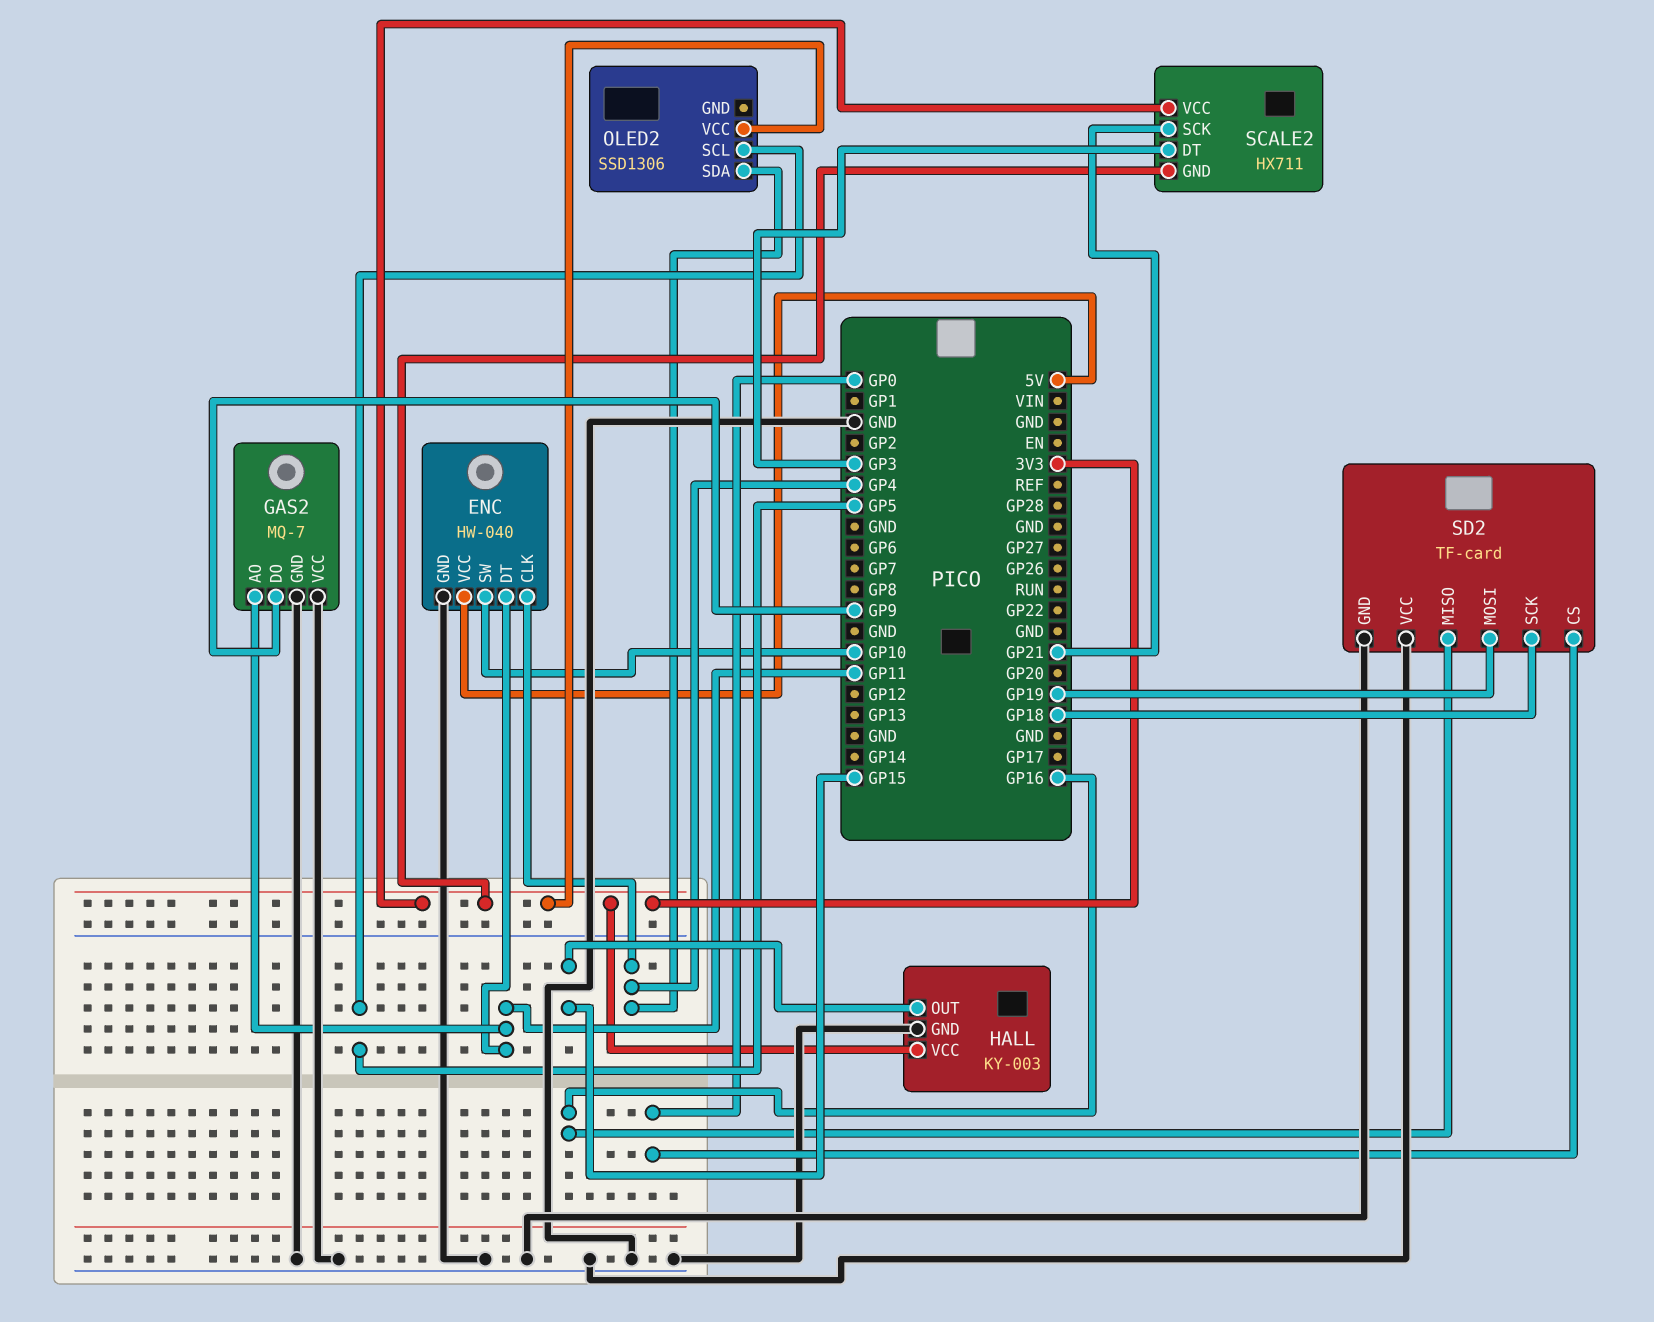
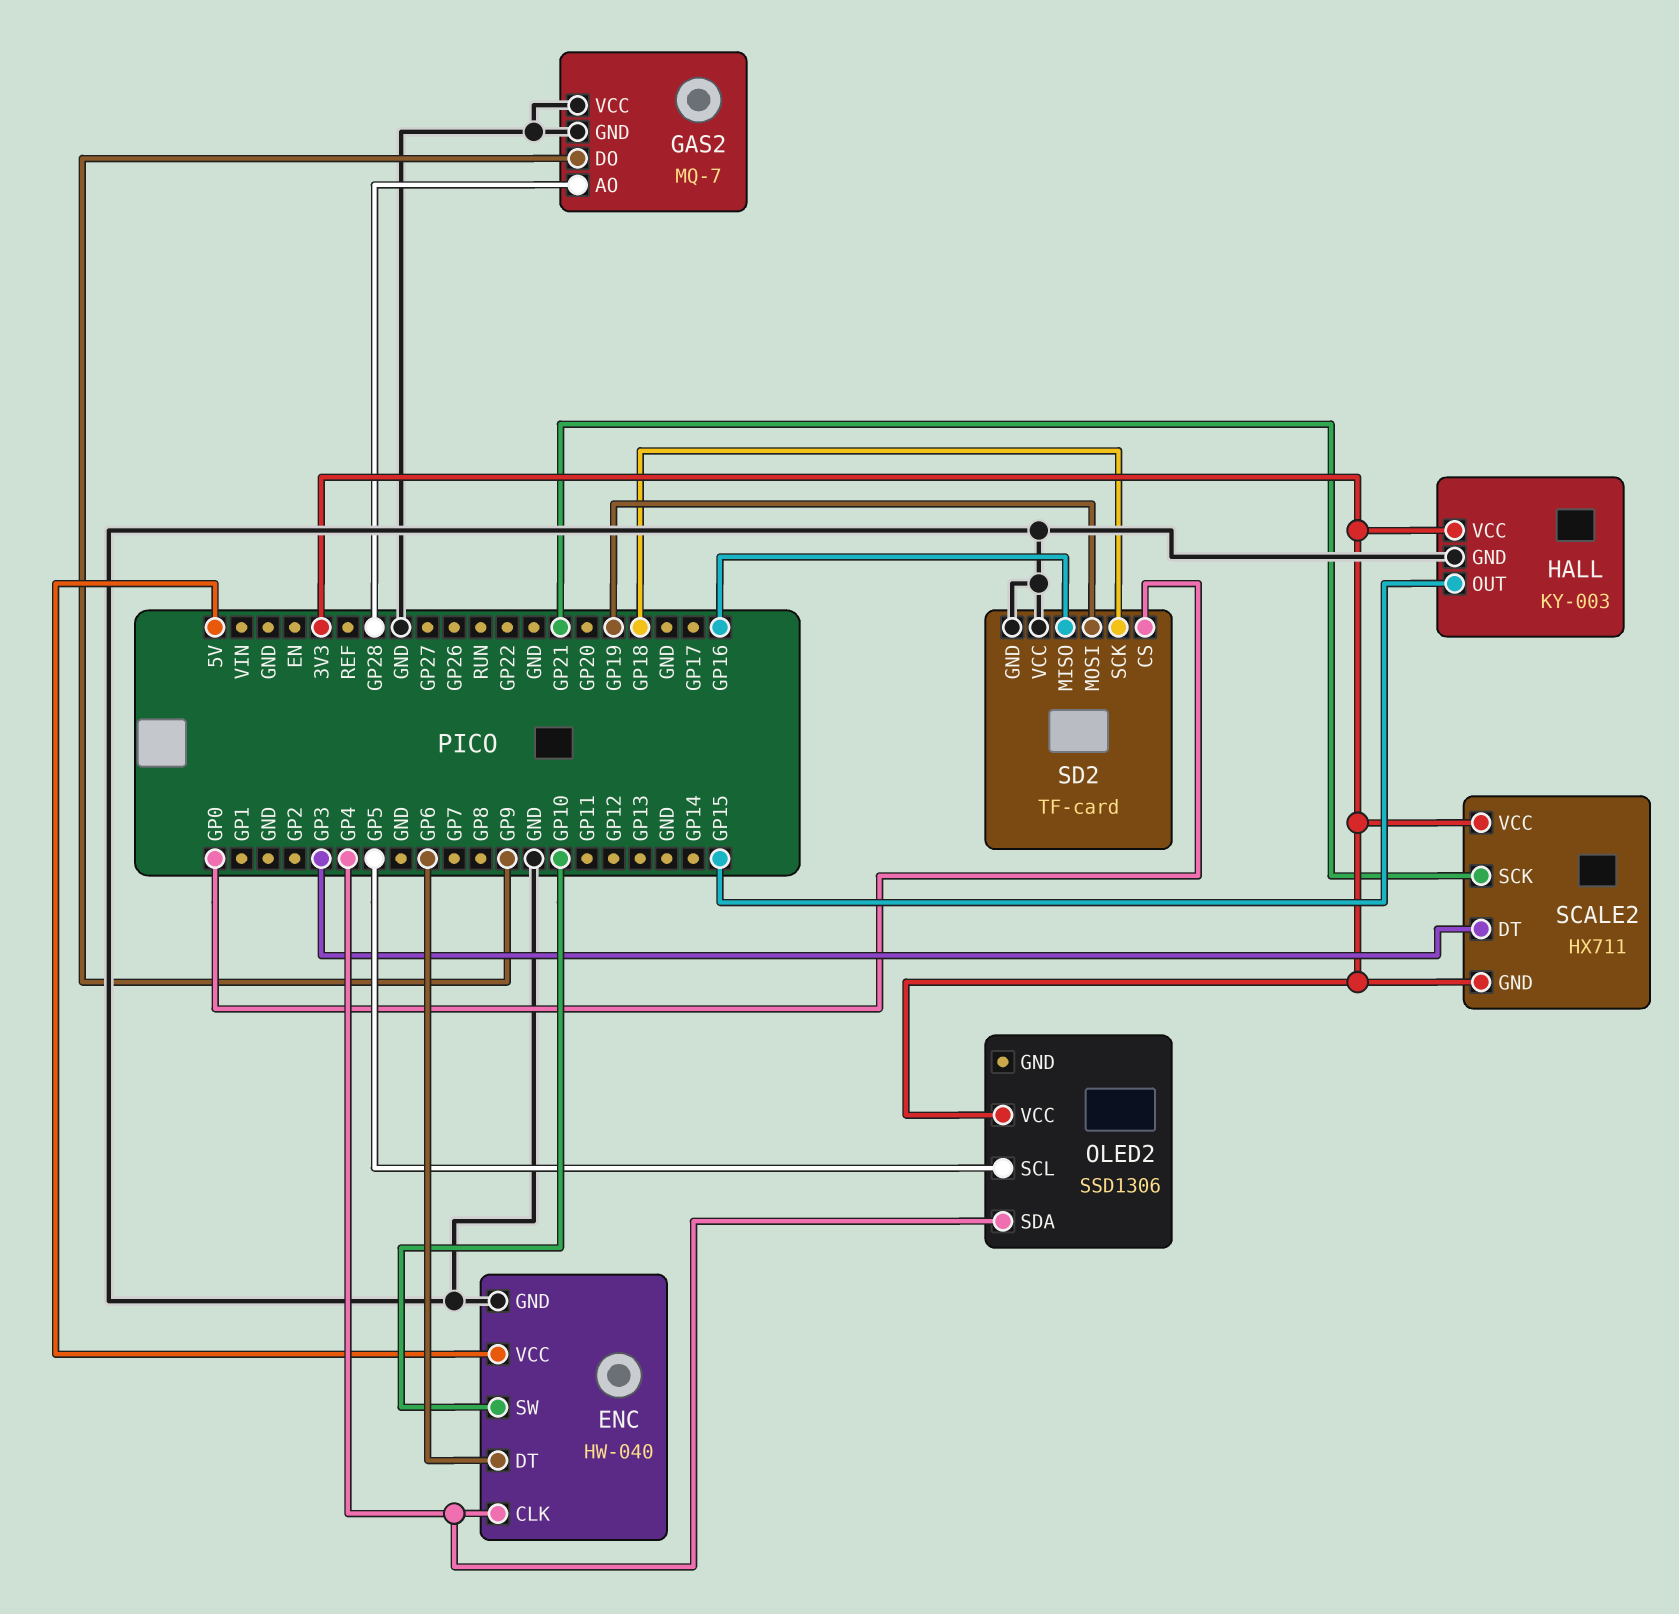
ENC pin DT: GP11 -> GP6
GAS2 pin AO: GP11 -> GP28

